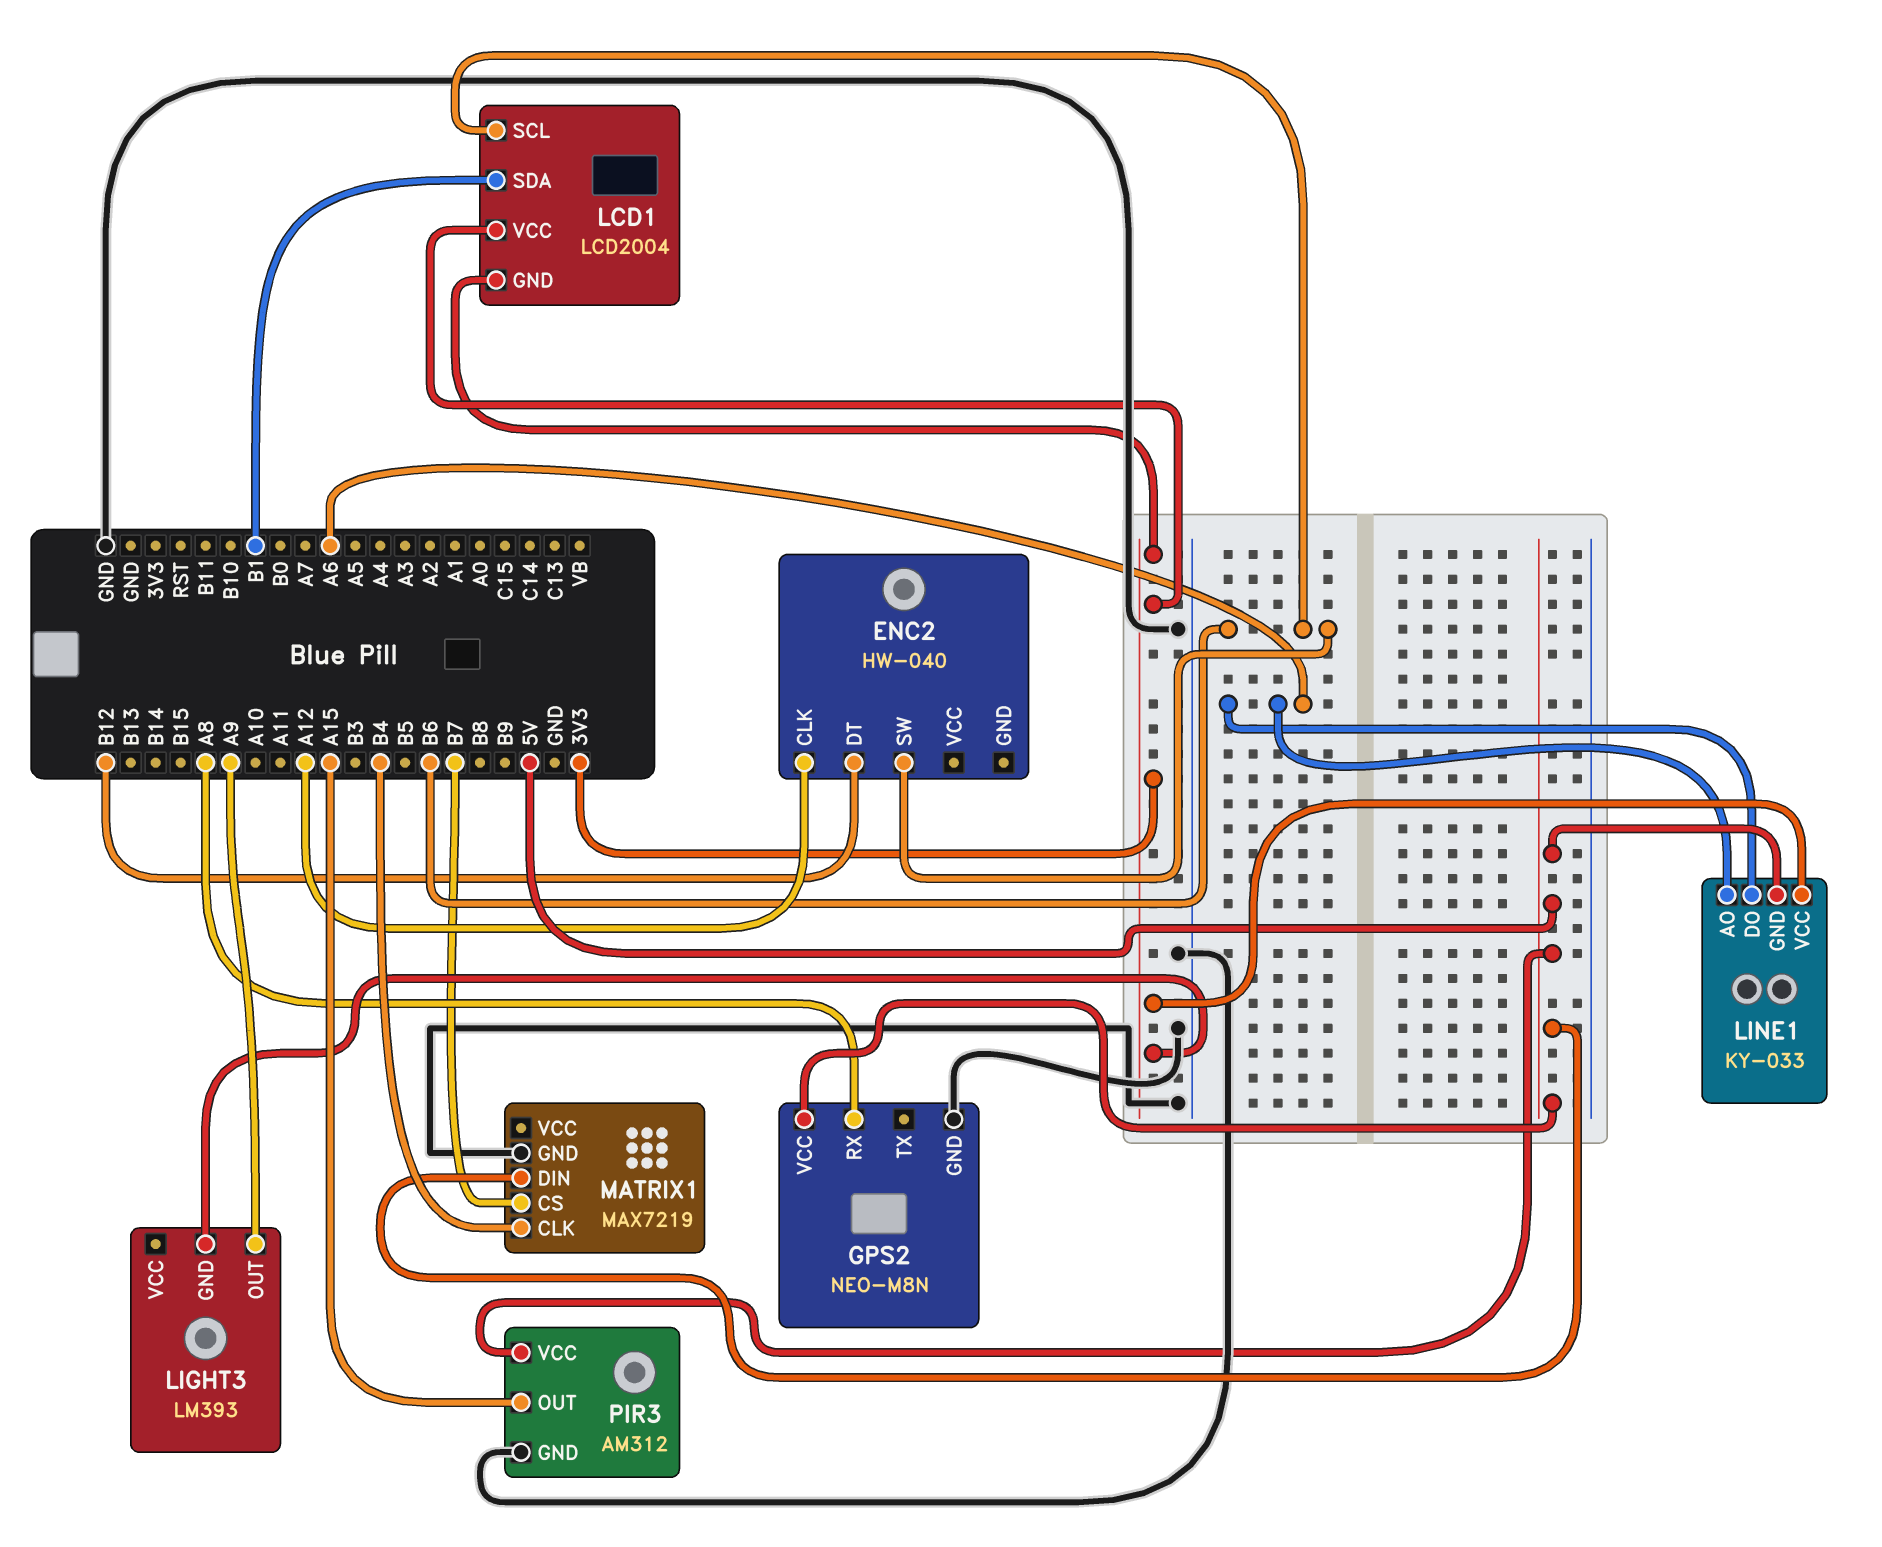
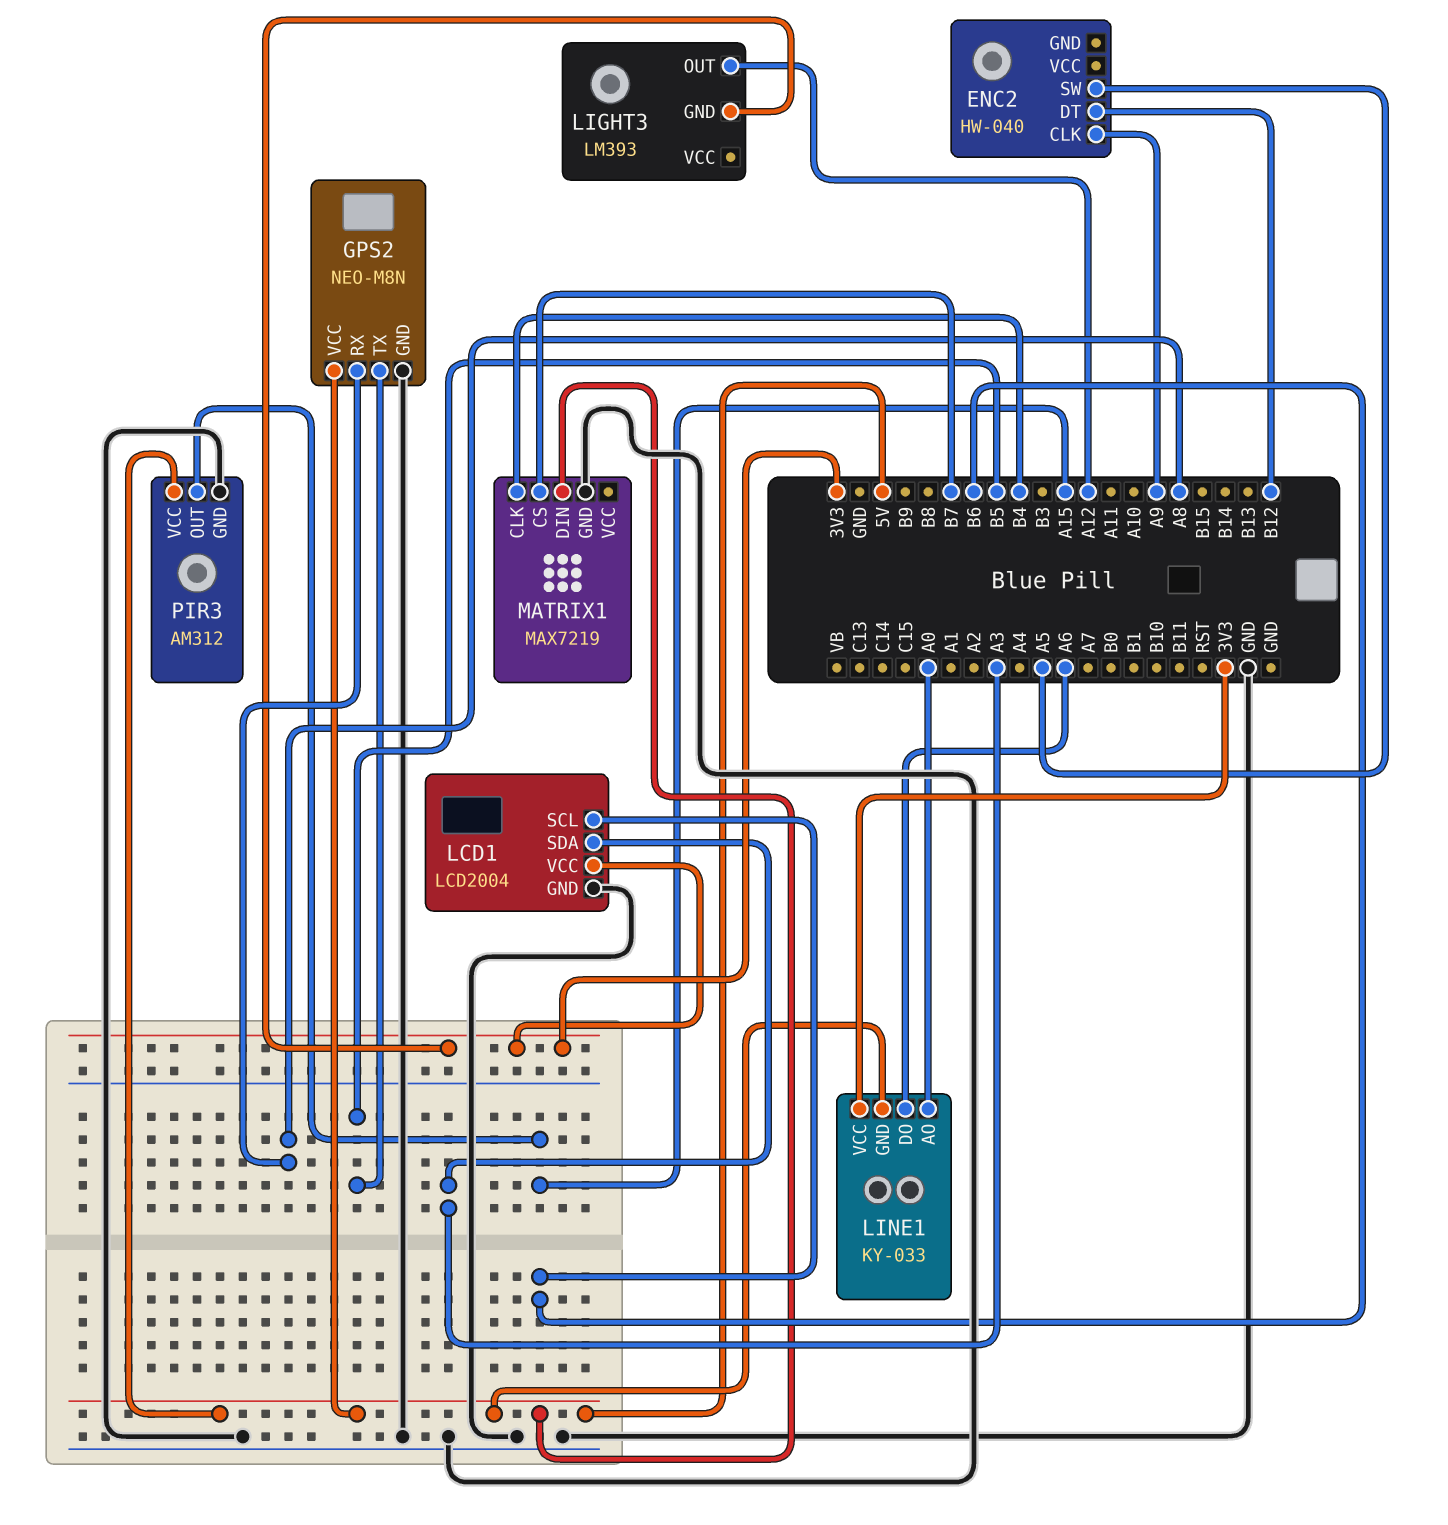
ENC2 pin CLK: A12 -> A9
ENC2 pin SW: B6 -> A5
GPS2 pin TX: none -> B5
LCD1 pin GND: 3V3 -> GND
LCD1 pin SDA: B1 -> A3
LIGHT3 pin OUT: A9 -> A12
LINE1 pin AO: A6 -> A0

